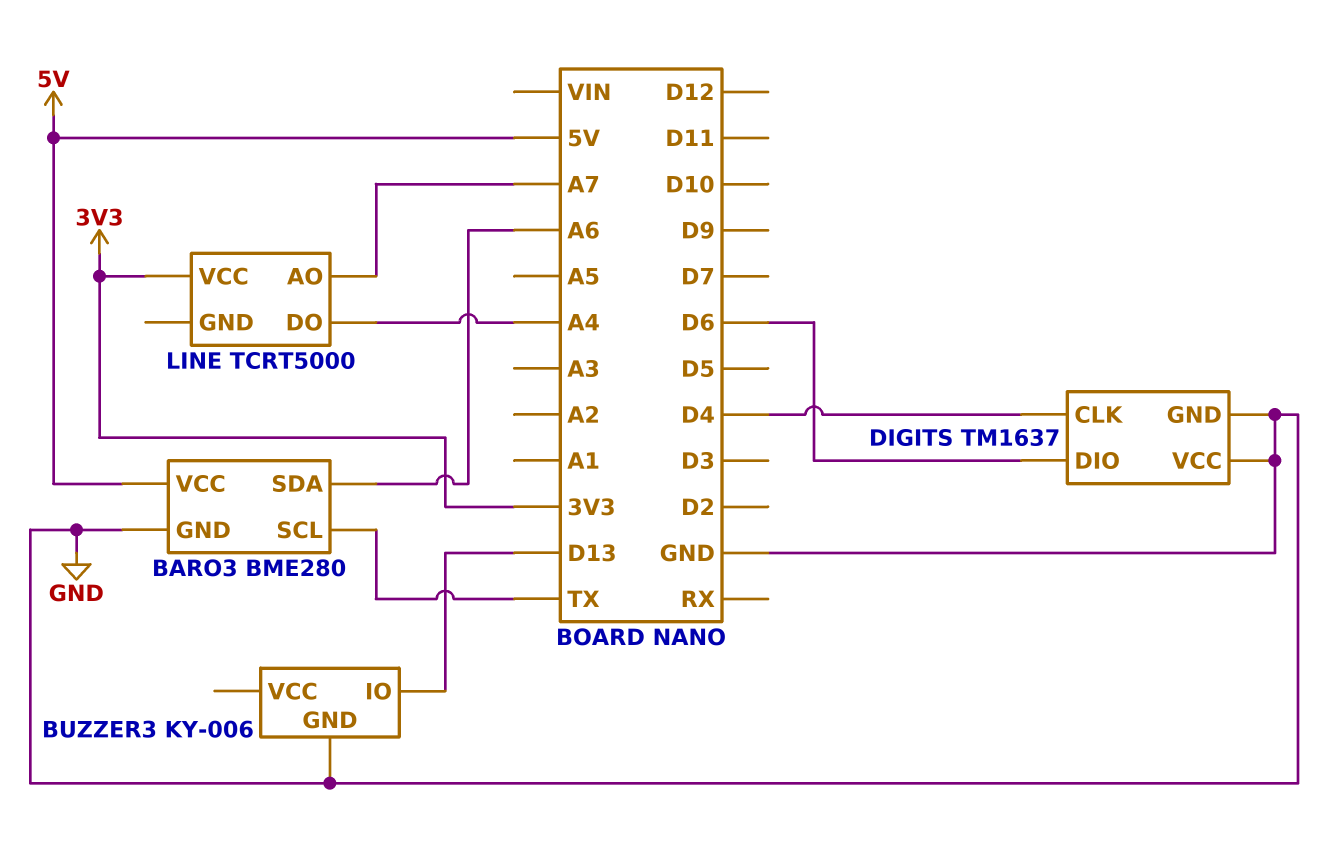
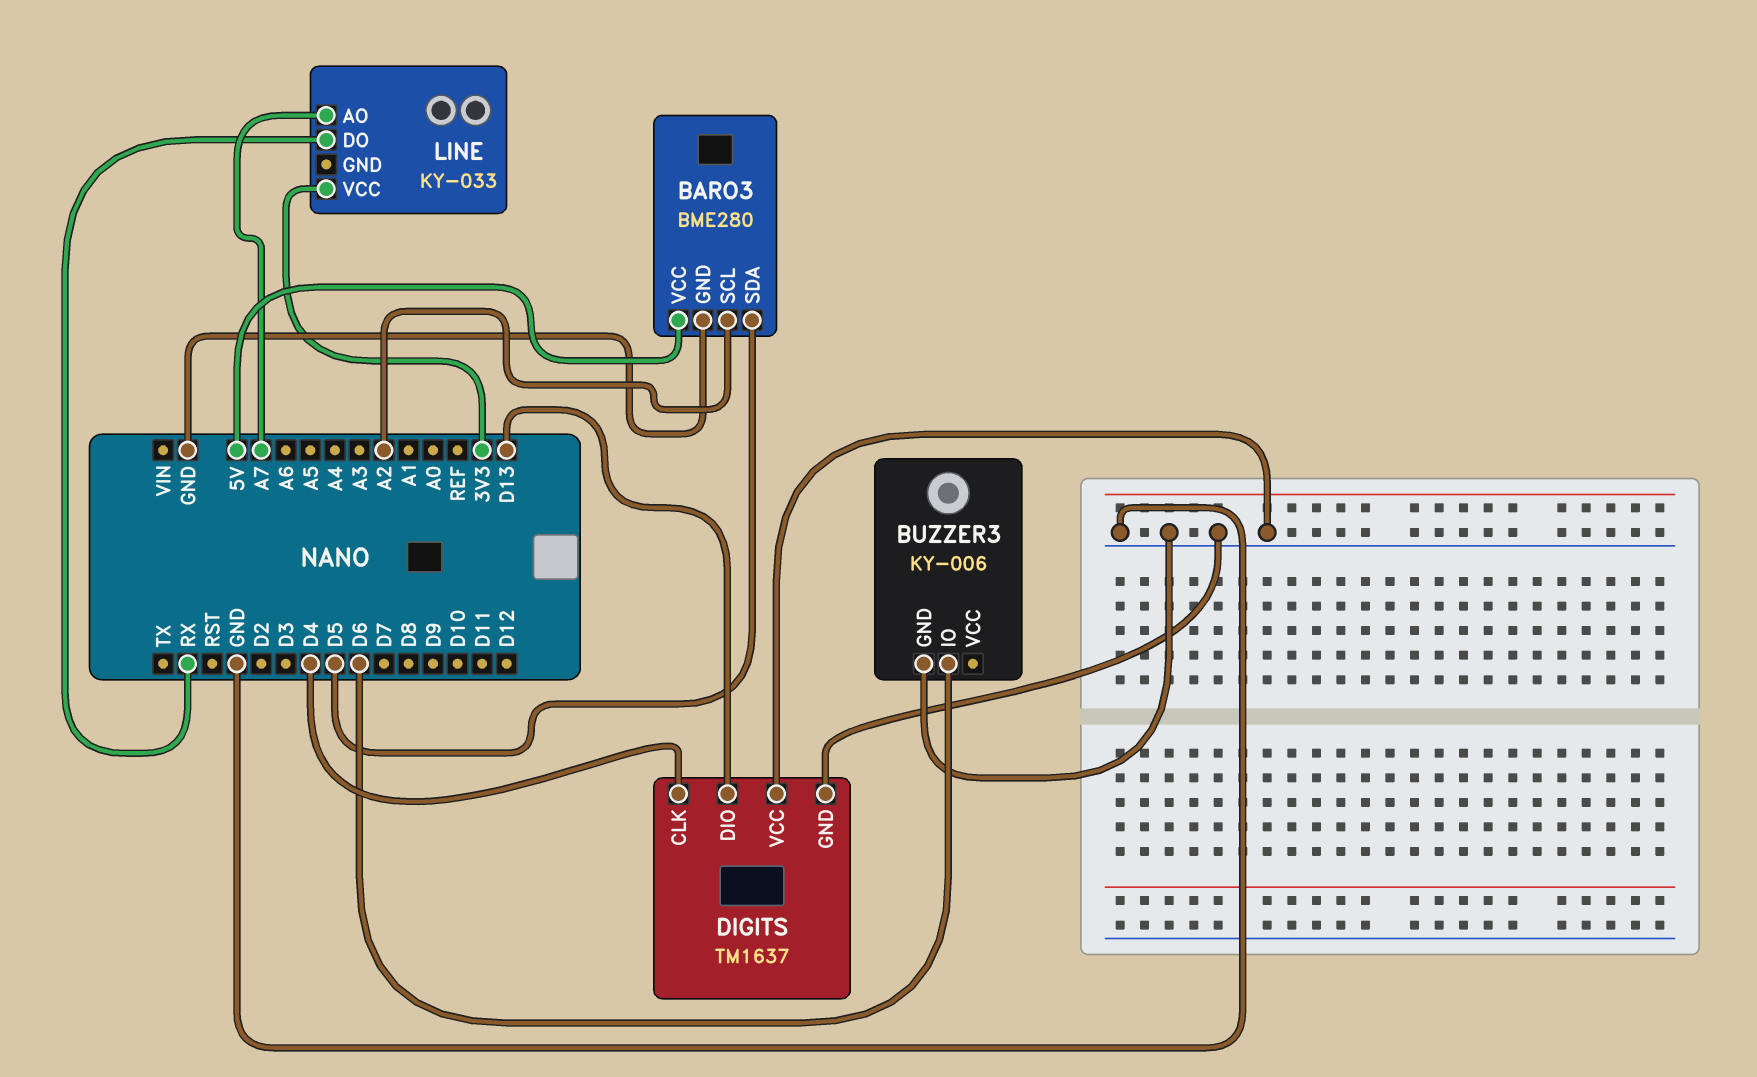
BARO3 pin SCL: TX -> A2
BARO3 pin SDA: A6 -> D5
BUZZER3 pin IO: D13 -> D6
DIGITS pin DIO: D6 -> D13
LINE: TCRT5000 -> KY-033
LINE pin DO: A4 -> RX

